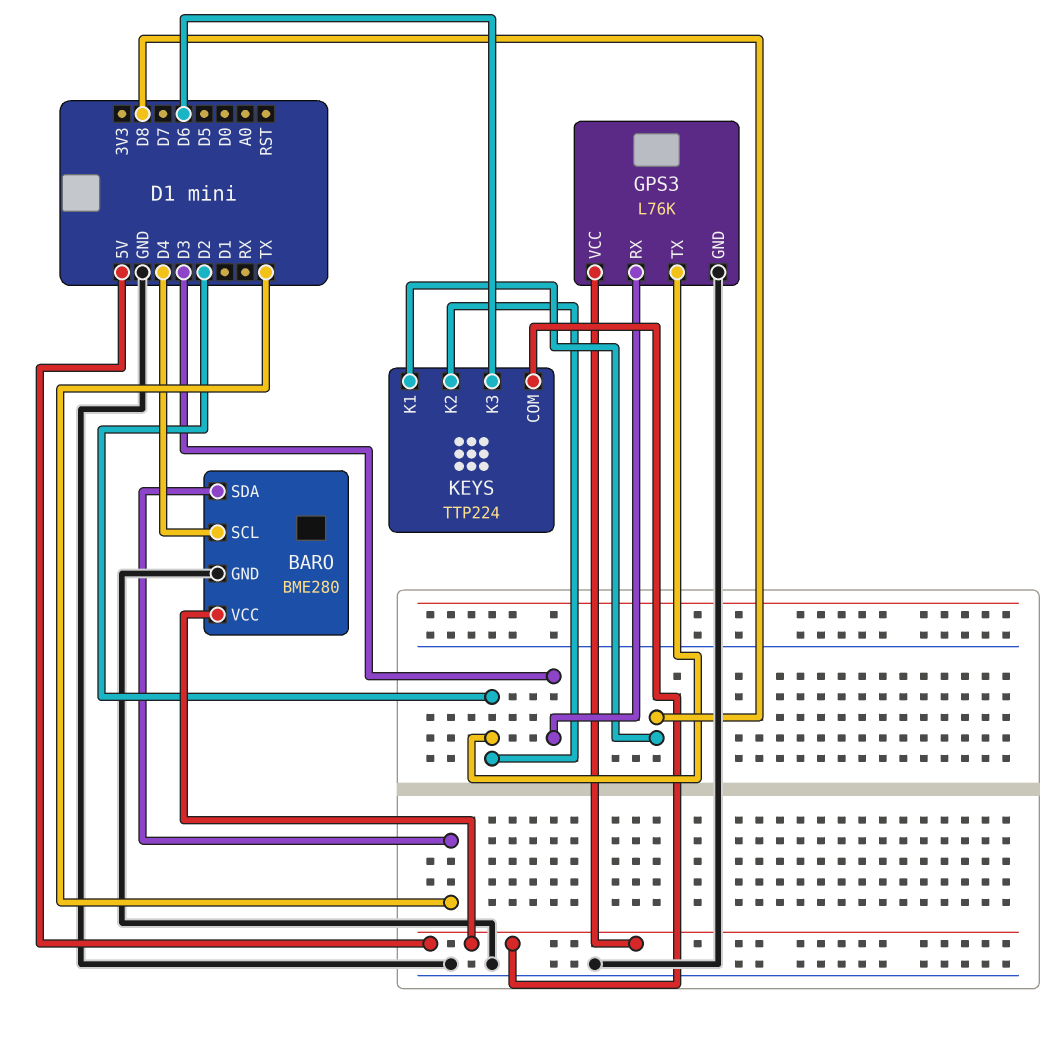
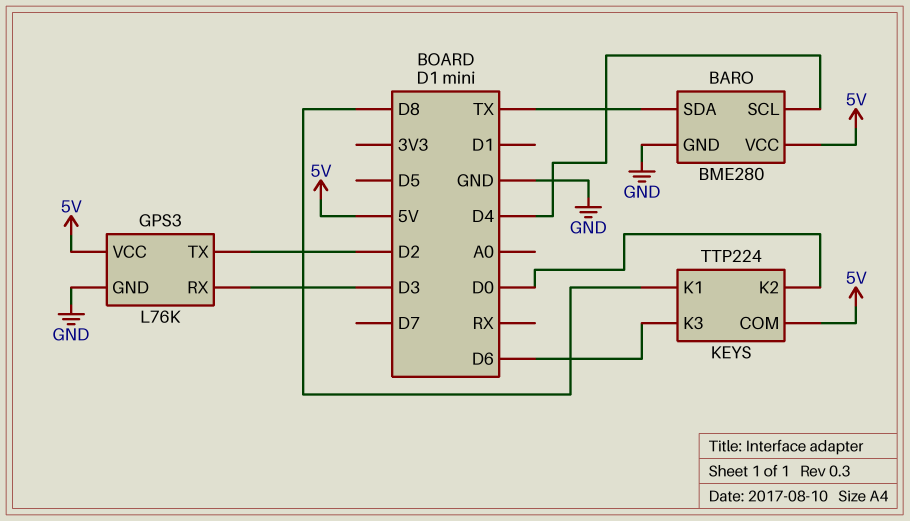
KEYS pin K2: D2 -> D0

